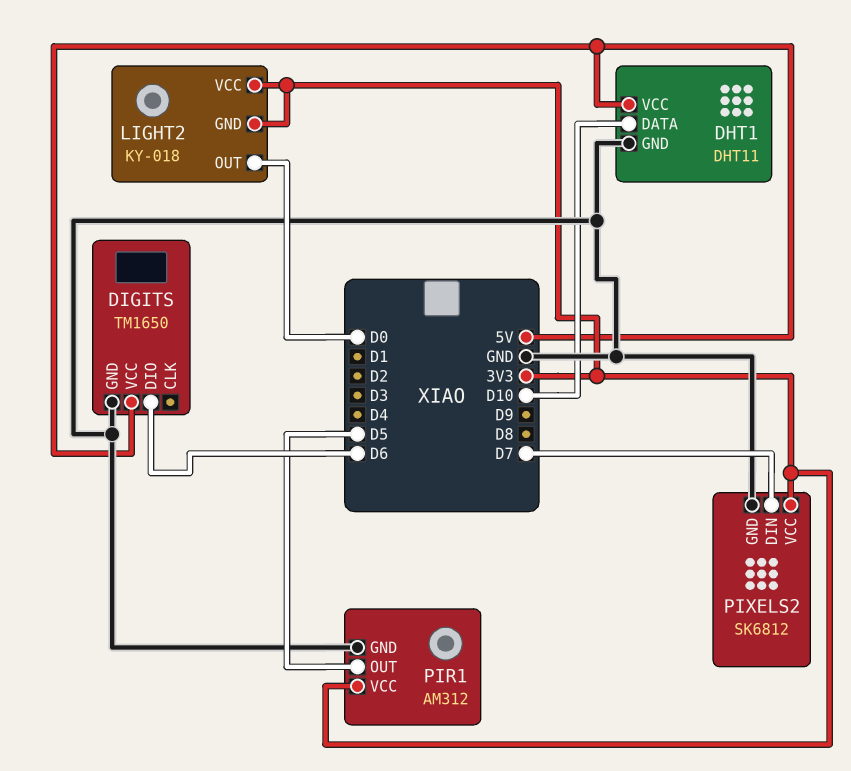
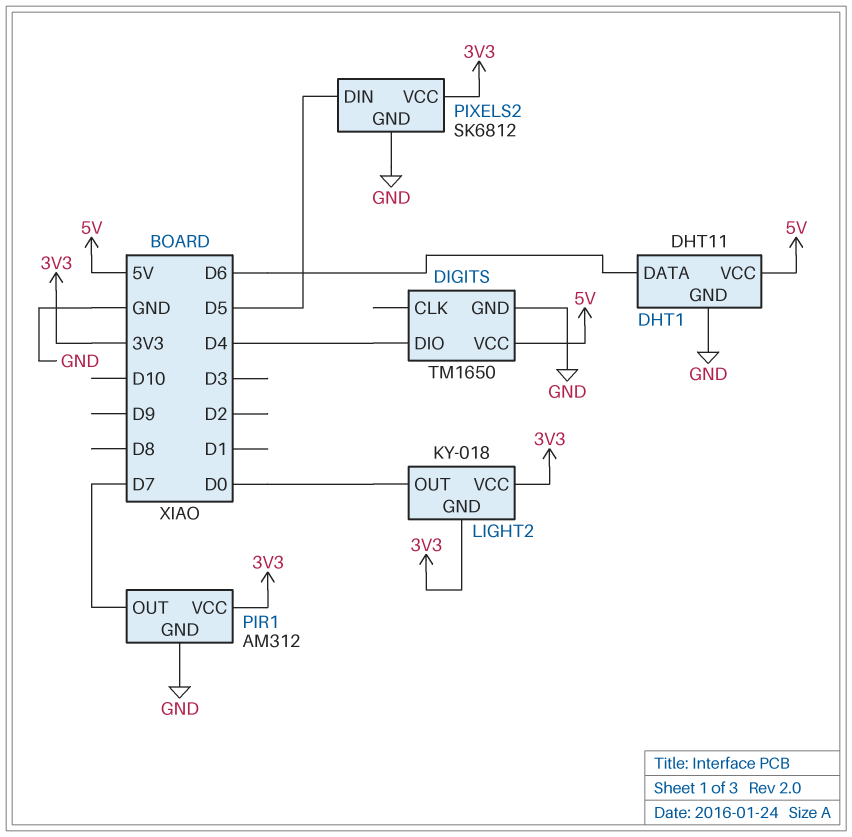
DHT1 pin DATA: D10 -> D6
DIGITS pin DIO: D6 -> D4
PIR1 pin OUT: D5 -> D7
PIXELS2 pin DIN: D7 -> D5

